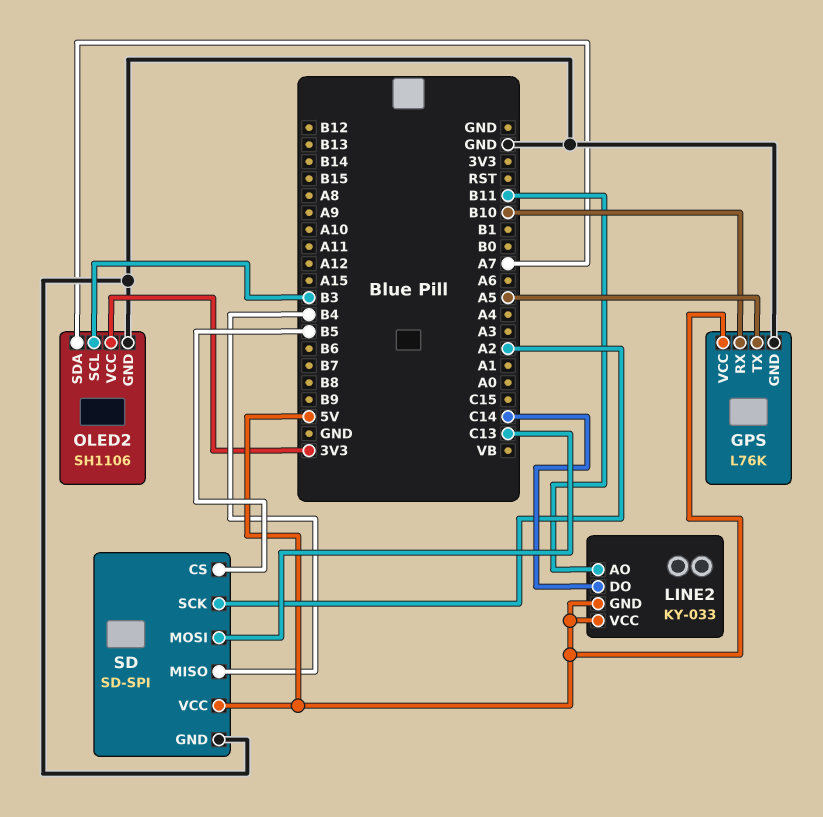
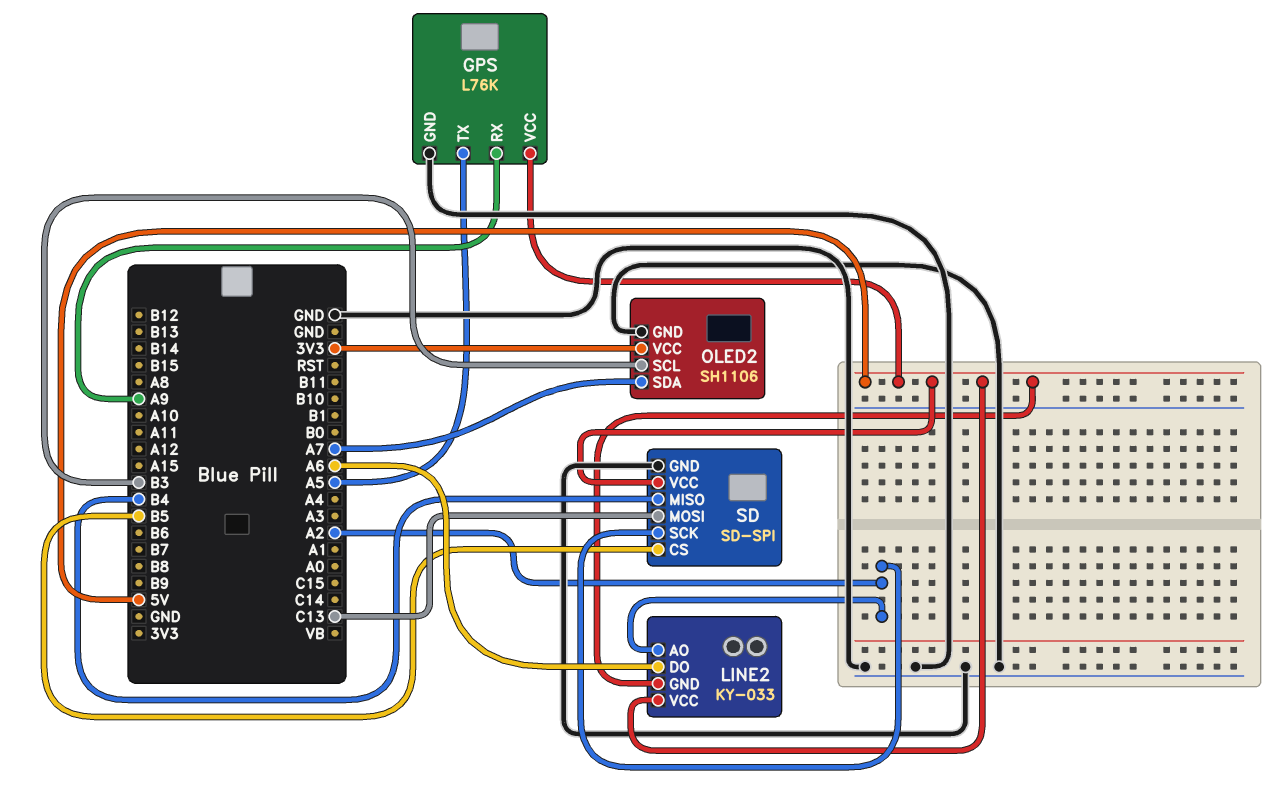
GPS pin RX: B10 -> A9
LINE2 pin AO: B11 -> A2
LINE2 pin DO: C14 -> A6

